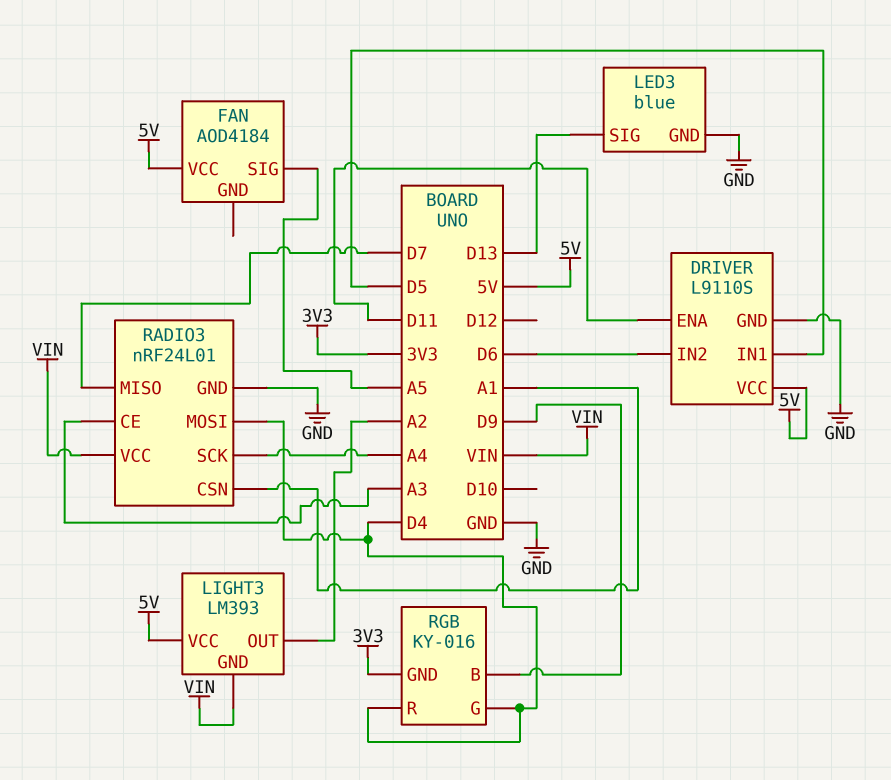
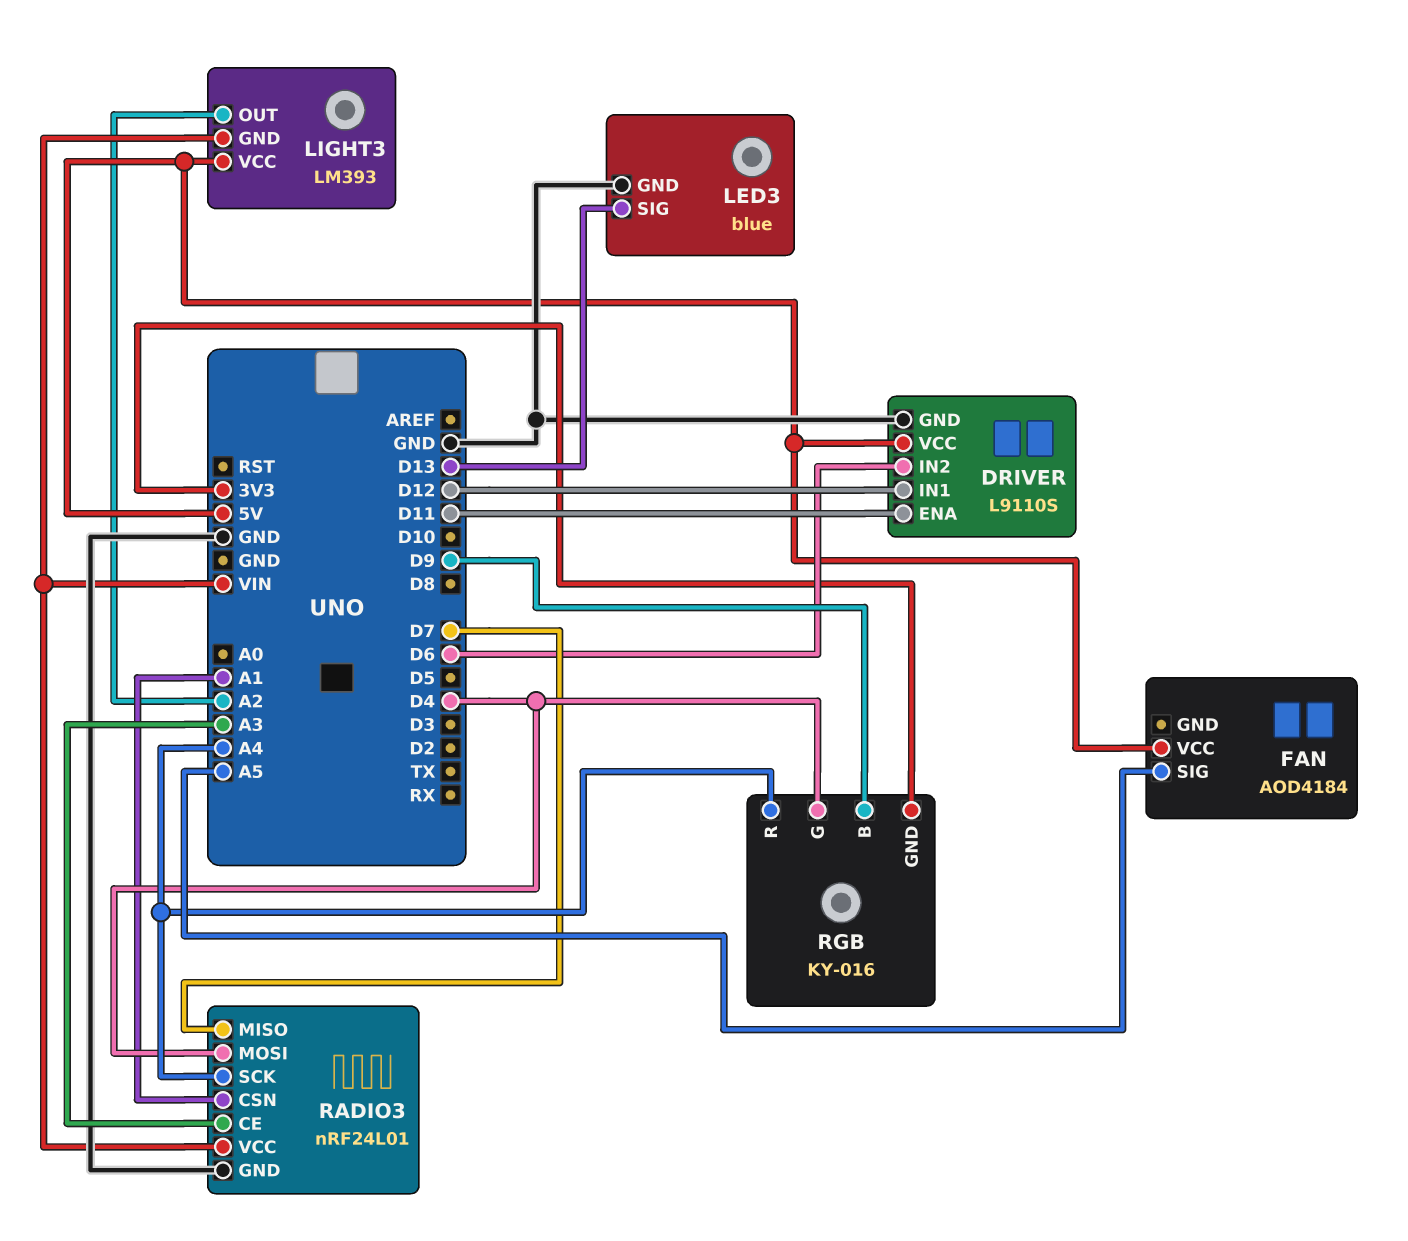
DRIVER pin IN1: D5 -> D12
RGB pin R: D4 -> A4

